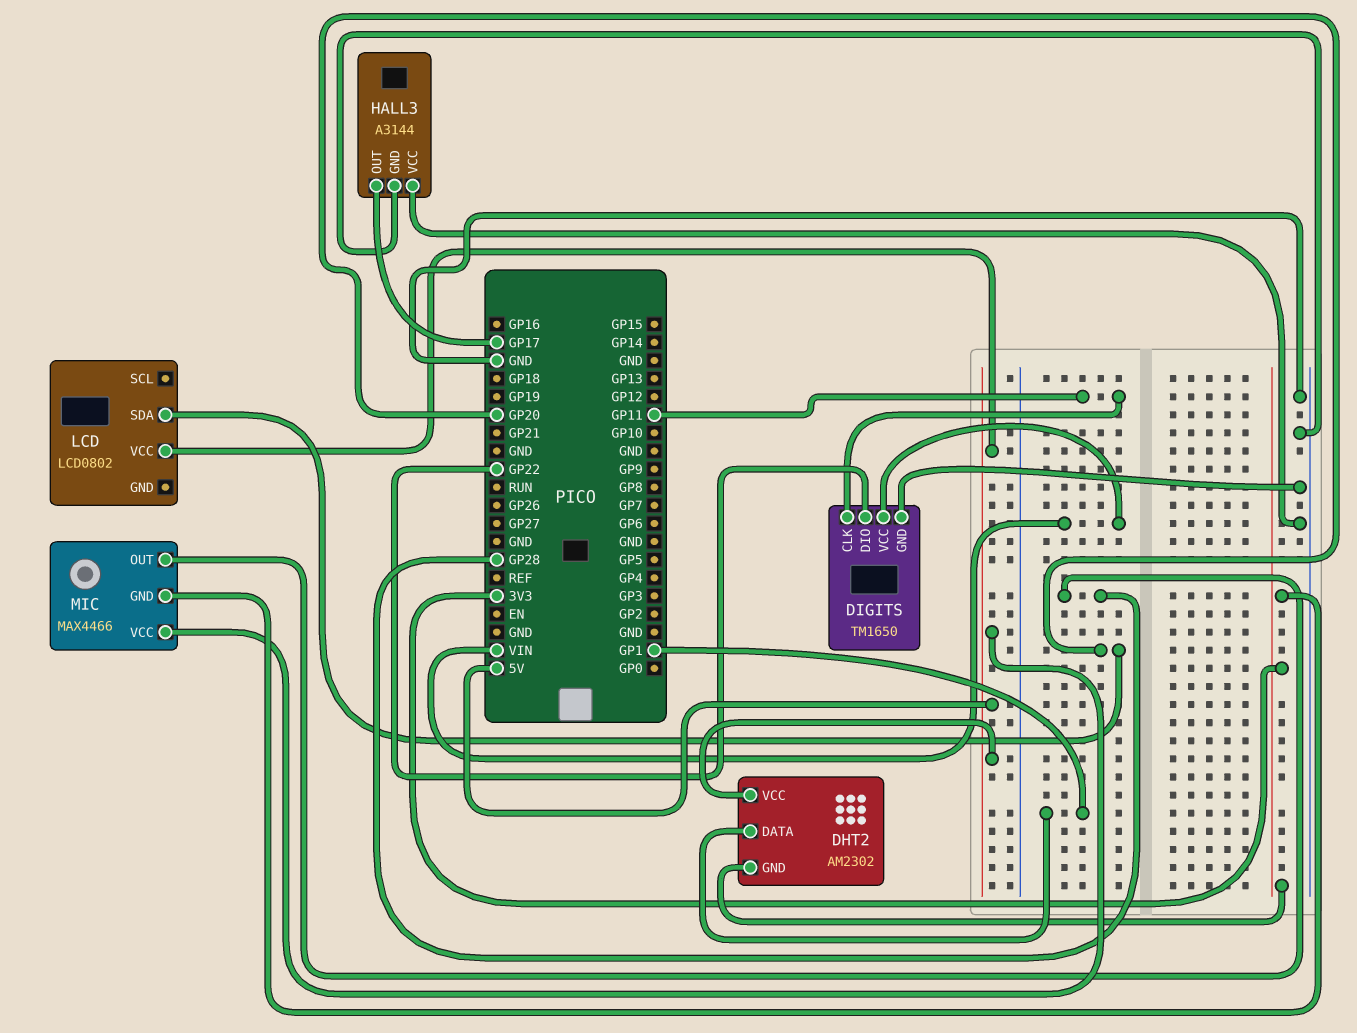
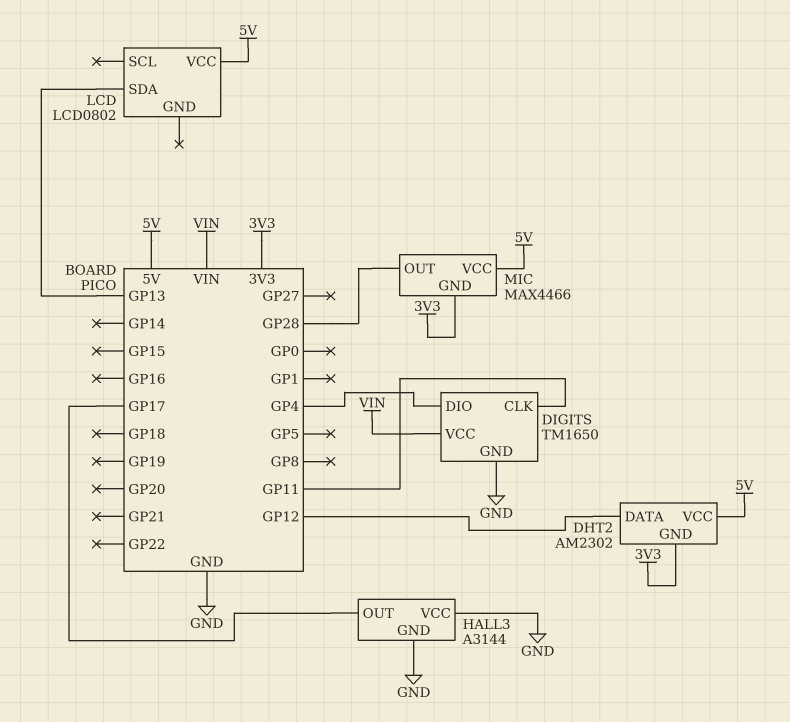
DHT2 pin DATA: GP1 -> GP12
DIGITS pin DIO: GP22 -> GP4
LCD pin SDA: GP20 -> GP13

